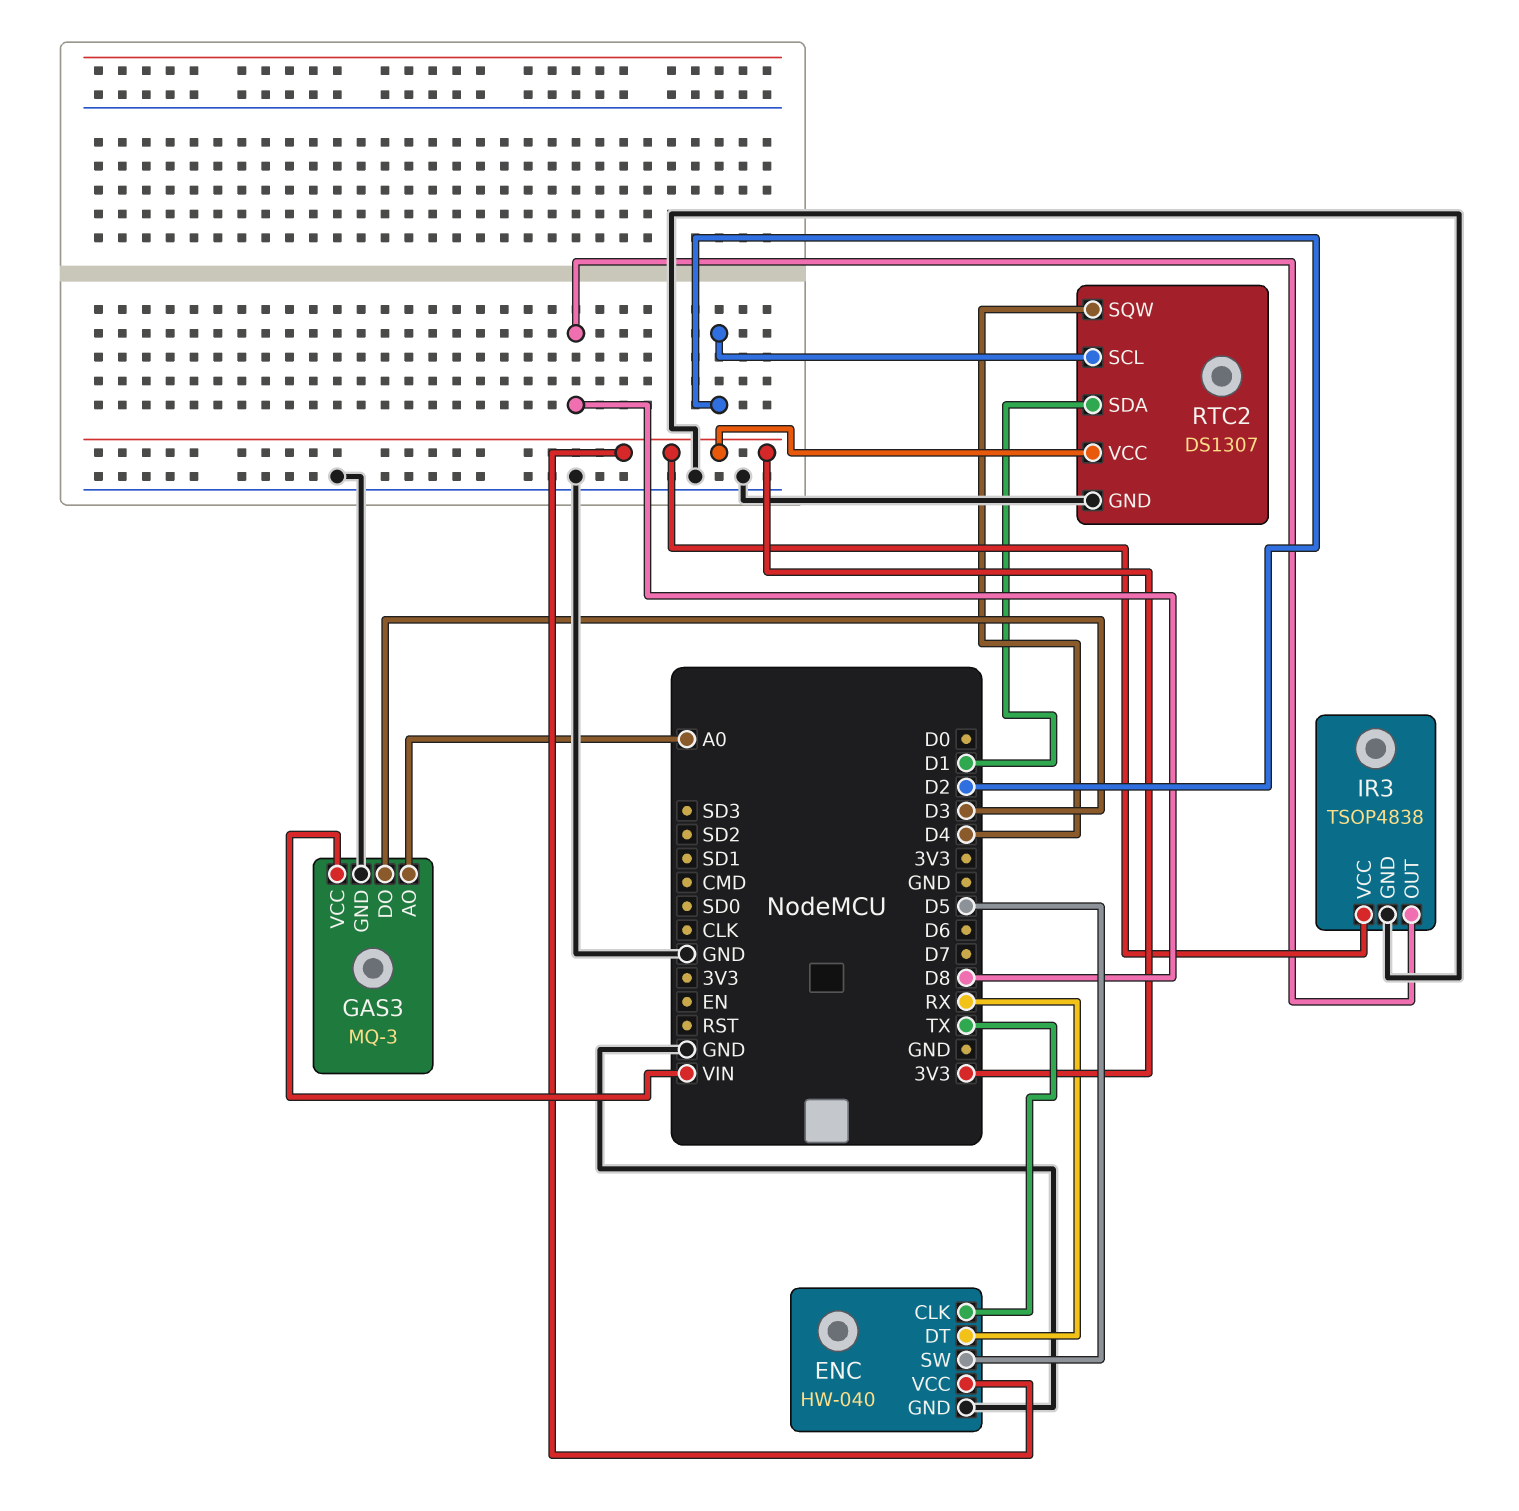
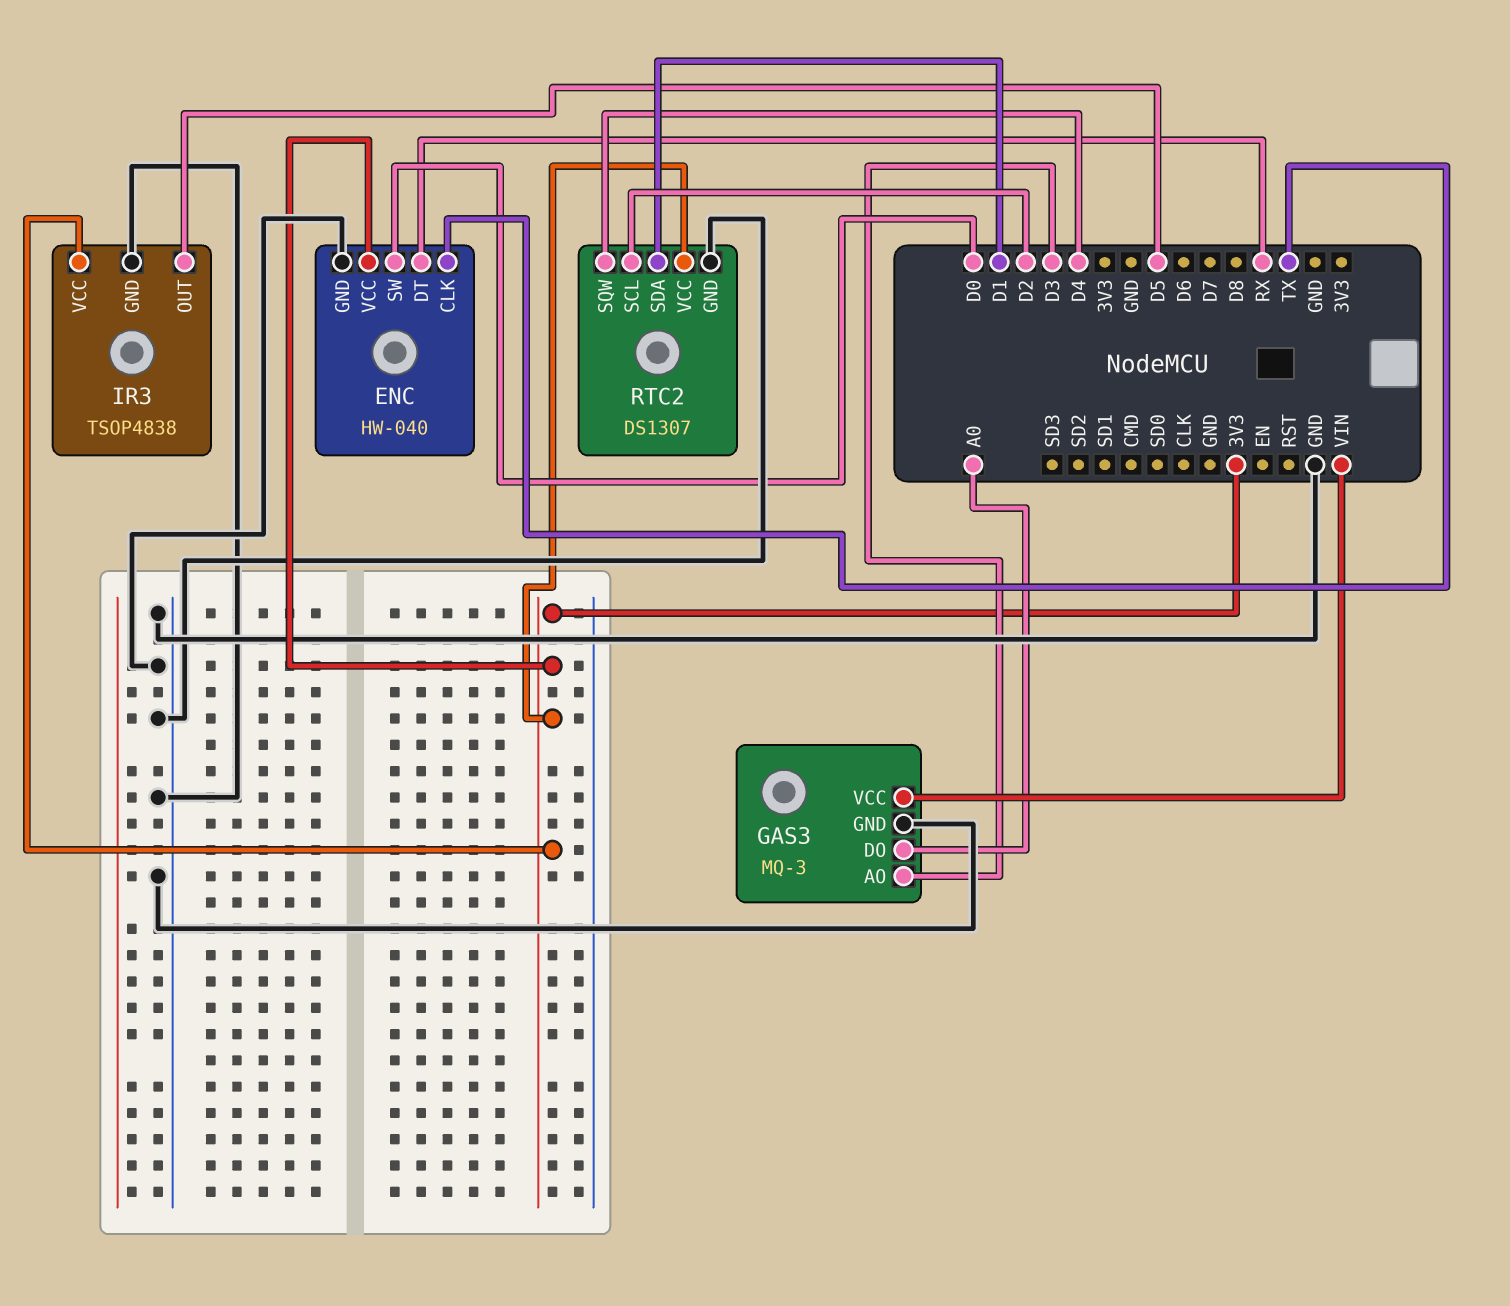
ENC pin SW: D5 -> D0
GAS3 pin AO: A0 -> D3
GAS3 pin DO: D3 -> A0
IR3 pin OUT: D8 -> D5

